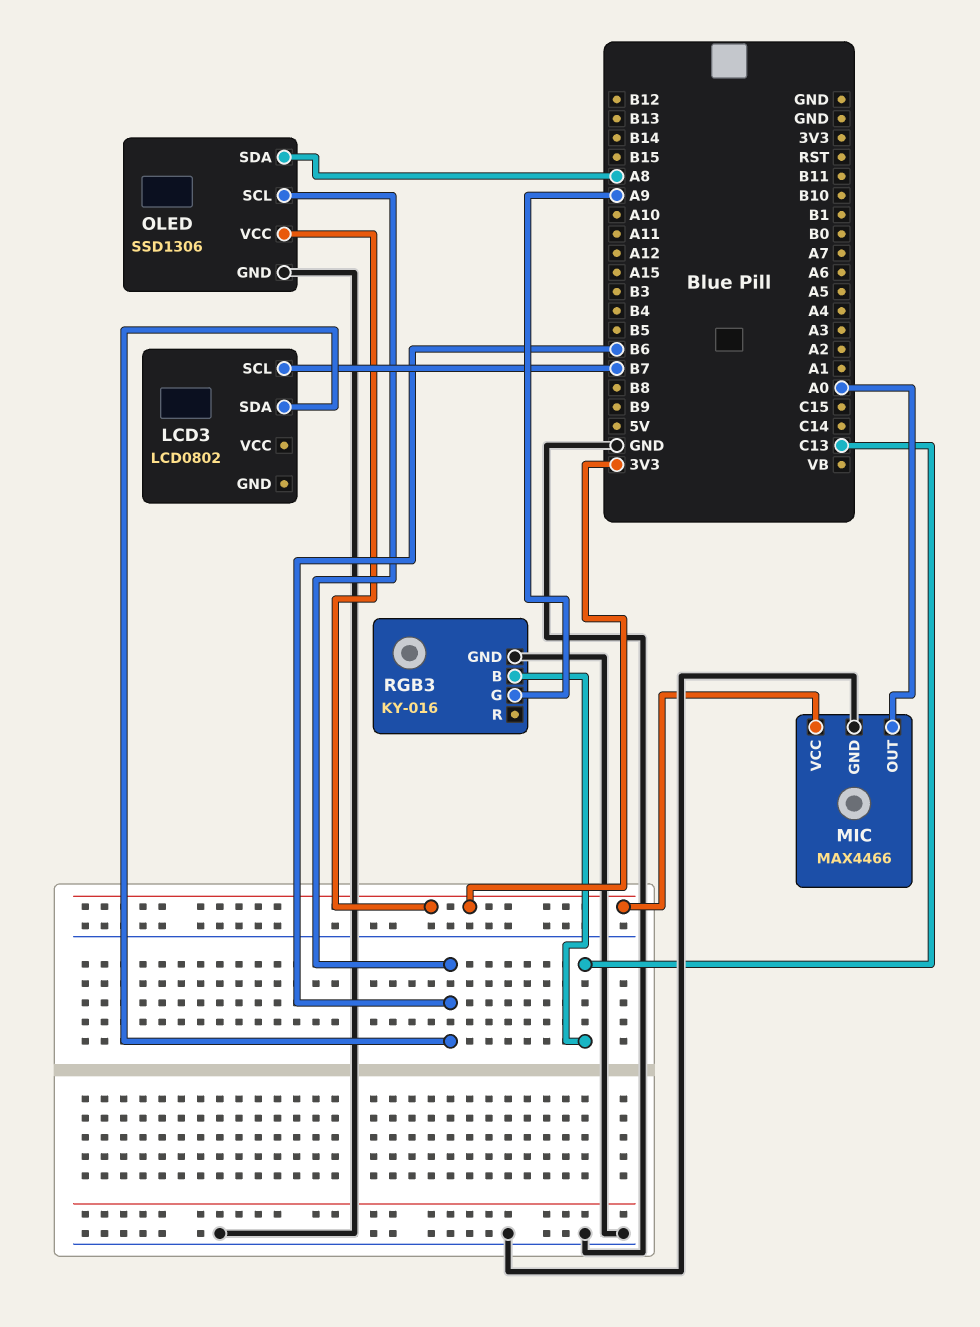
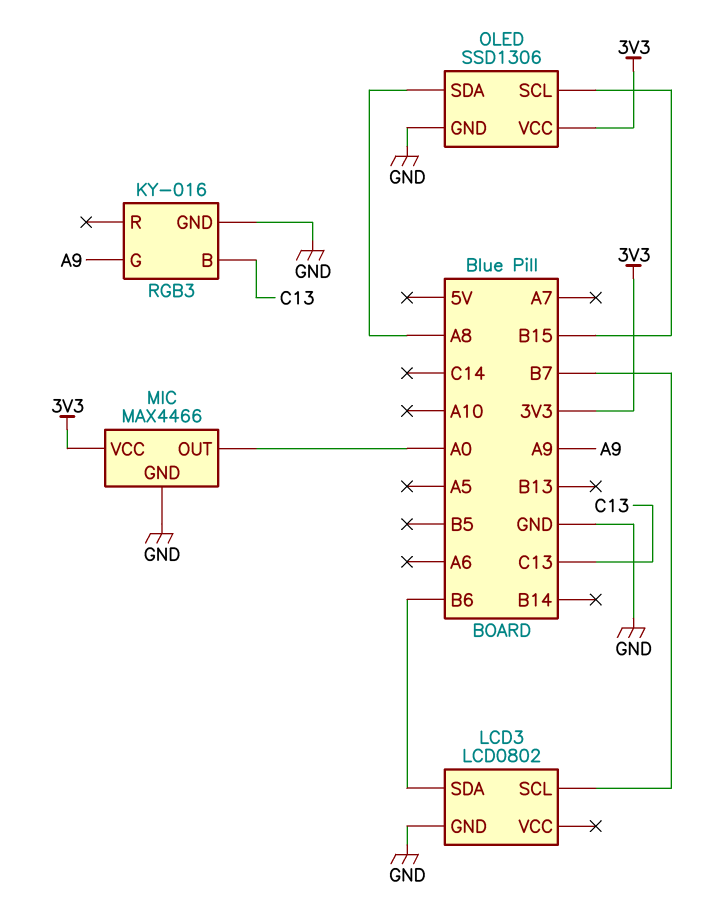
LCD3 pin GND: none -> GND
OLED pin SCL: B6 -> B15

